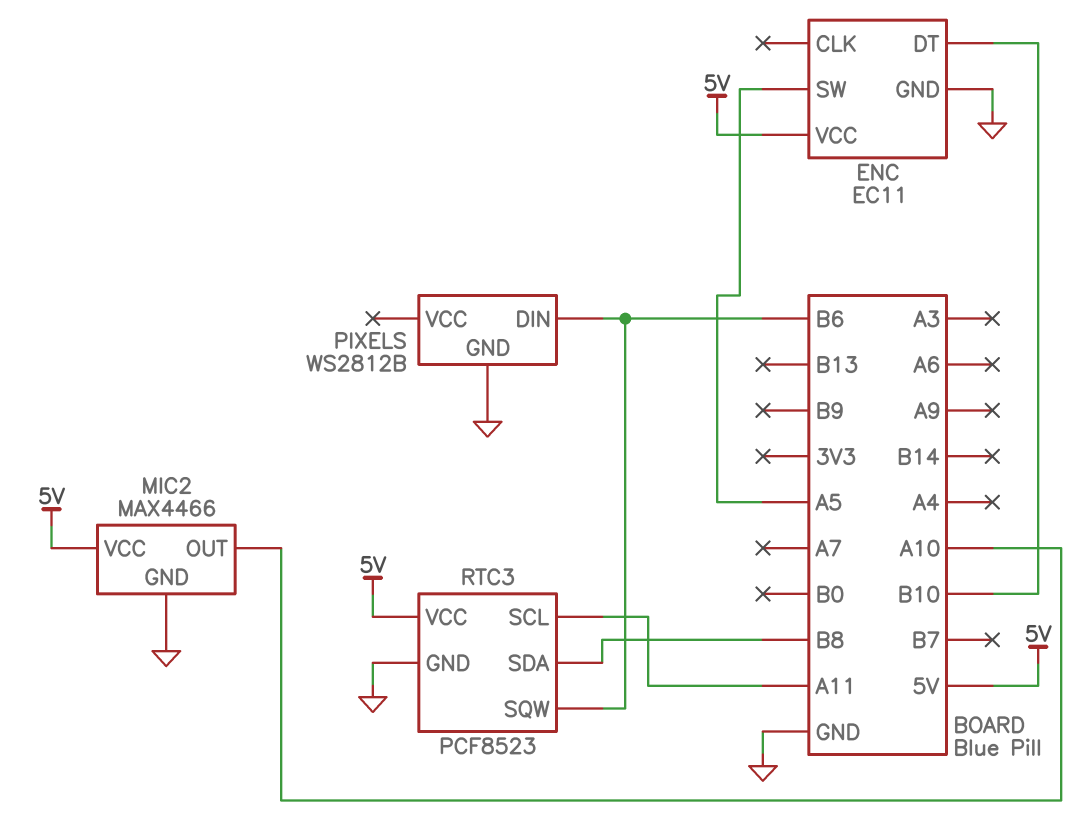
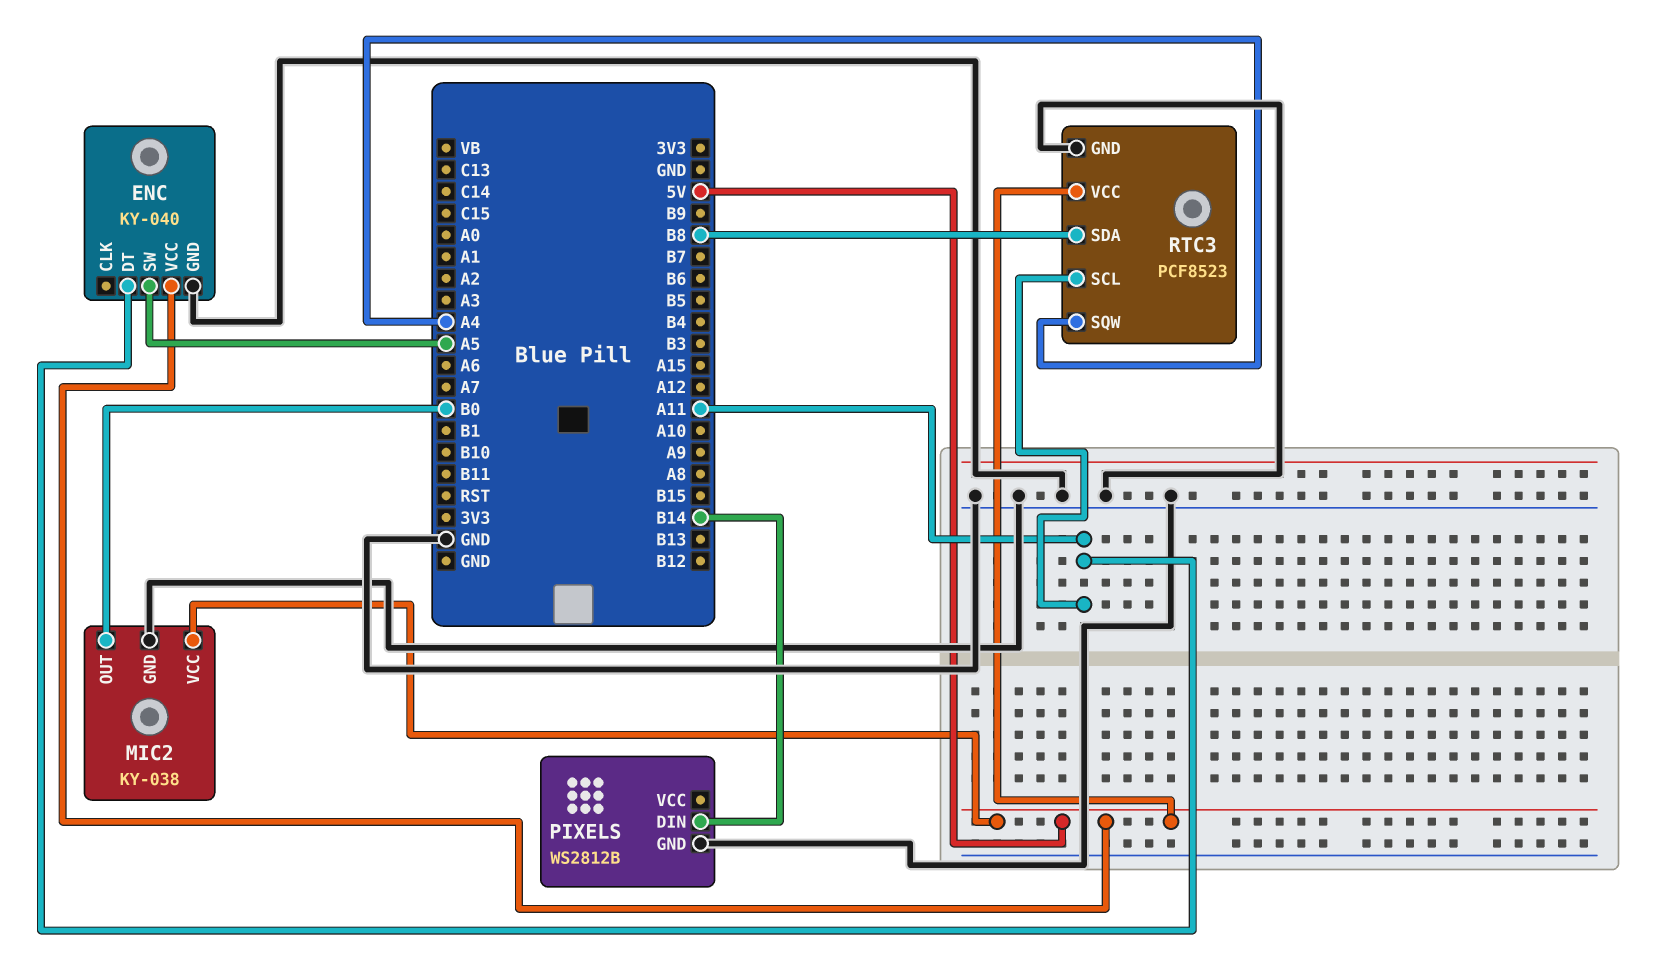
ENC: EC11 -> KY-040
ENC pin DT: B10 -> A11
MIC2: MAX4466 -> KY-038
MIC2 pin OUT: A10 -> B0
PIXELS pin DIN: B6 -> B14
RTC3 pin SQW: B6 -> A4

